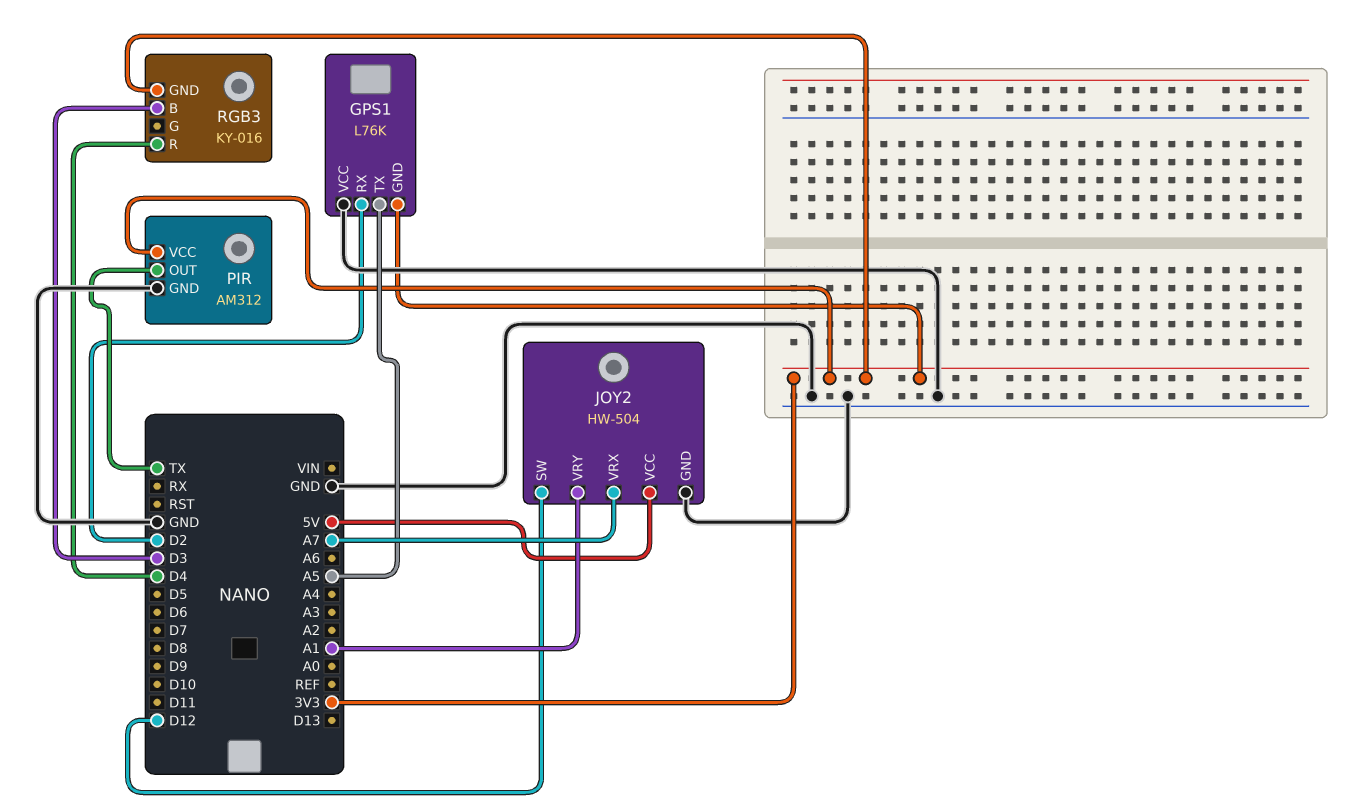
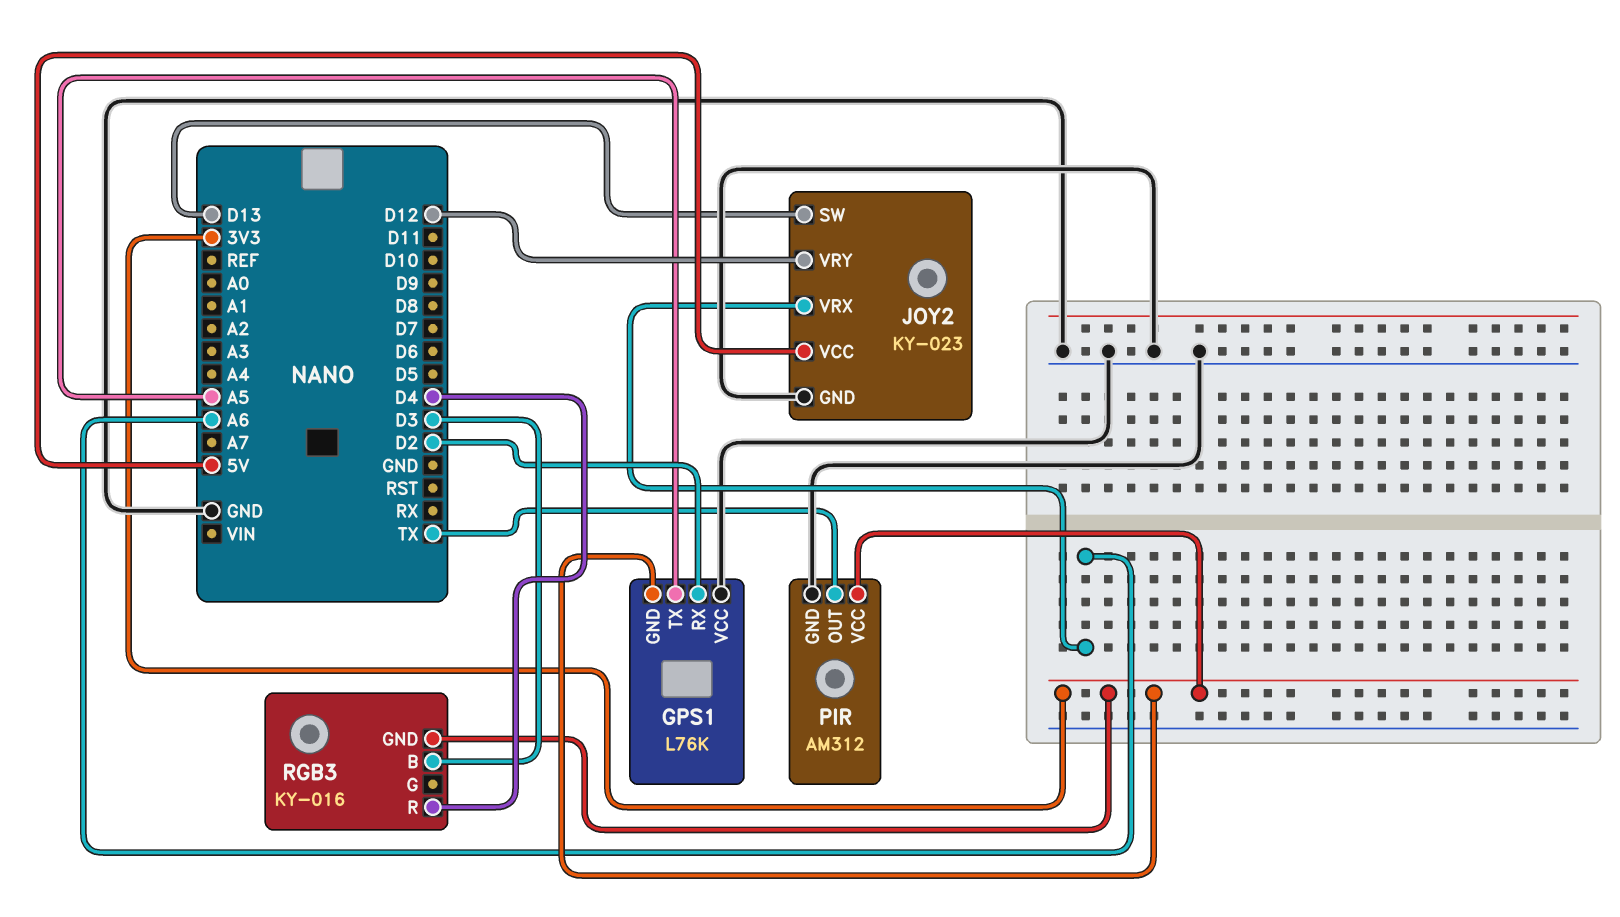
JOY2: HW-504 -> KY-023
JOY2 pin SW: D12 -> D13
JOY2 pin VRX: A7 -> A6
JOY2 pin VRY: A1 -> D12

